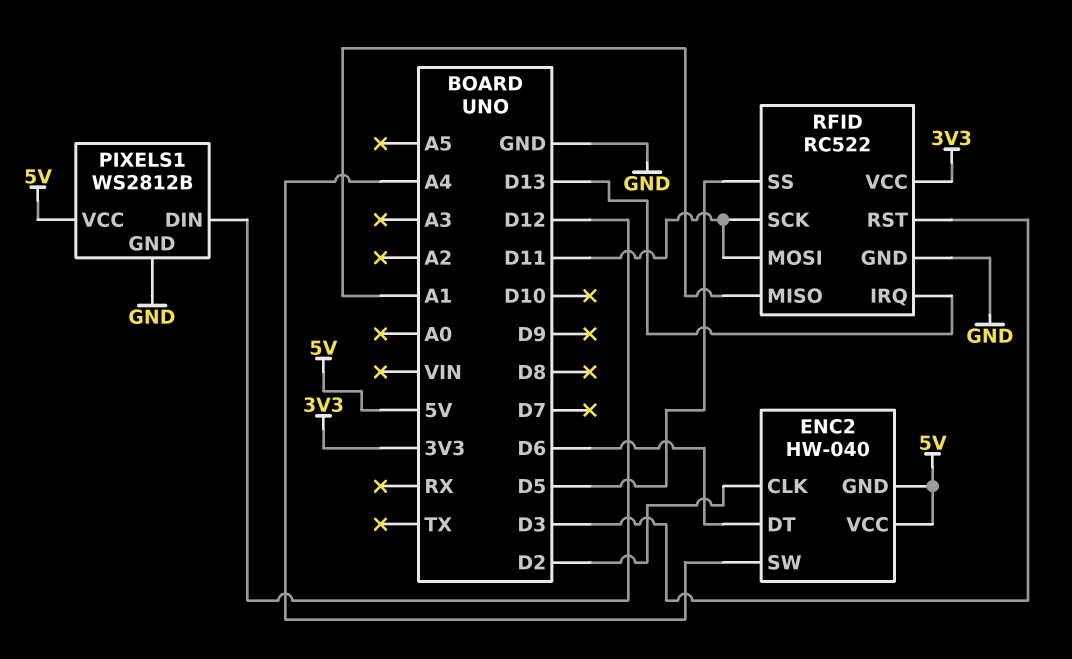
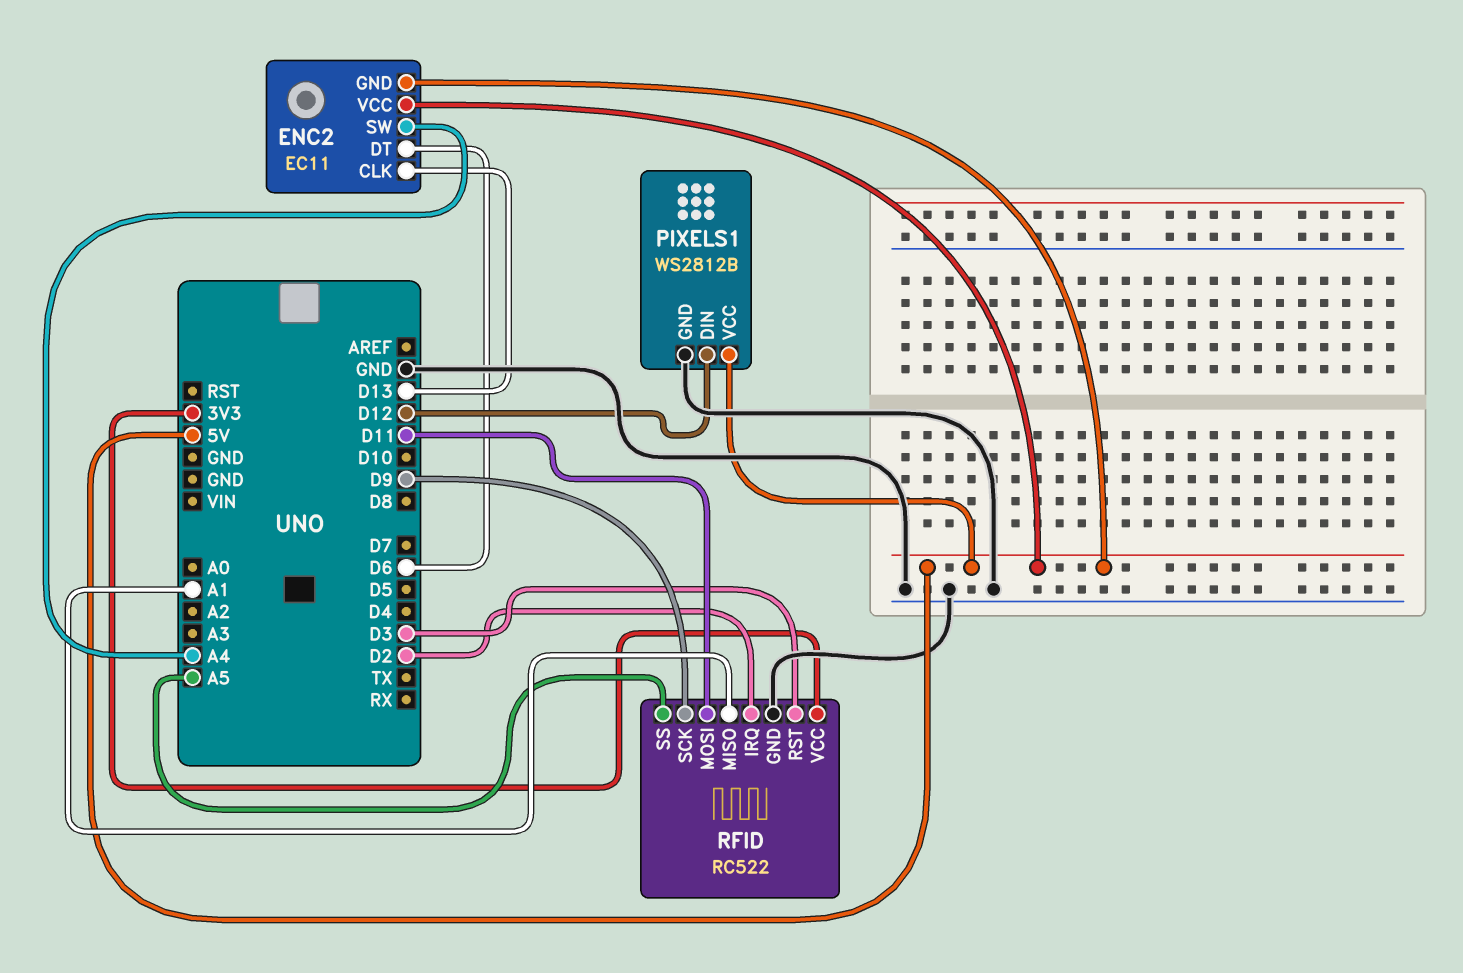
ENC2: HW-040 -> EC11
ENC2 pin CLK: D2 -> D13
RFID pin IRQ: D13 -> D2
RFID pin SCK: D11 -> D9
RFID pin SS: D5 -> A5

